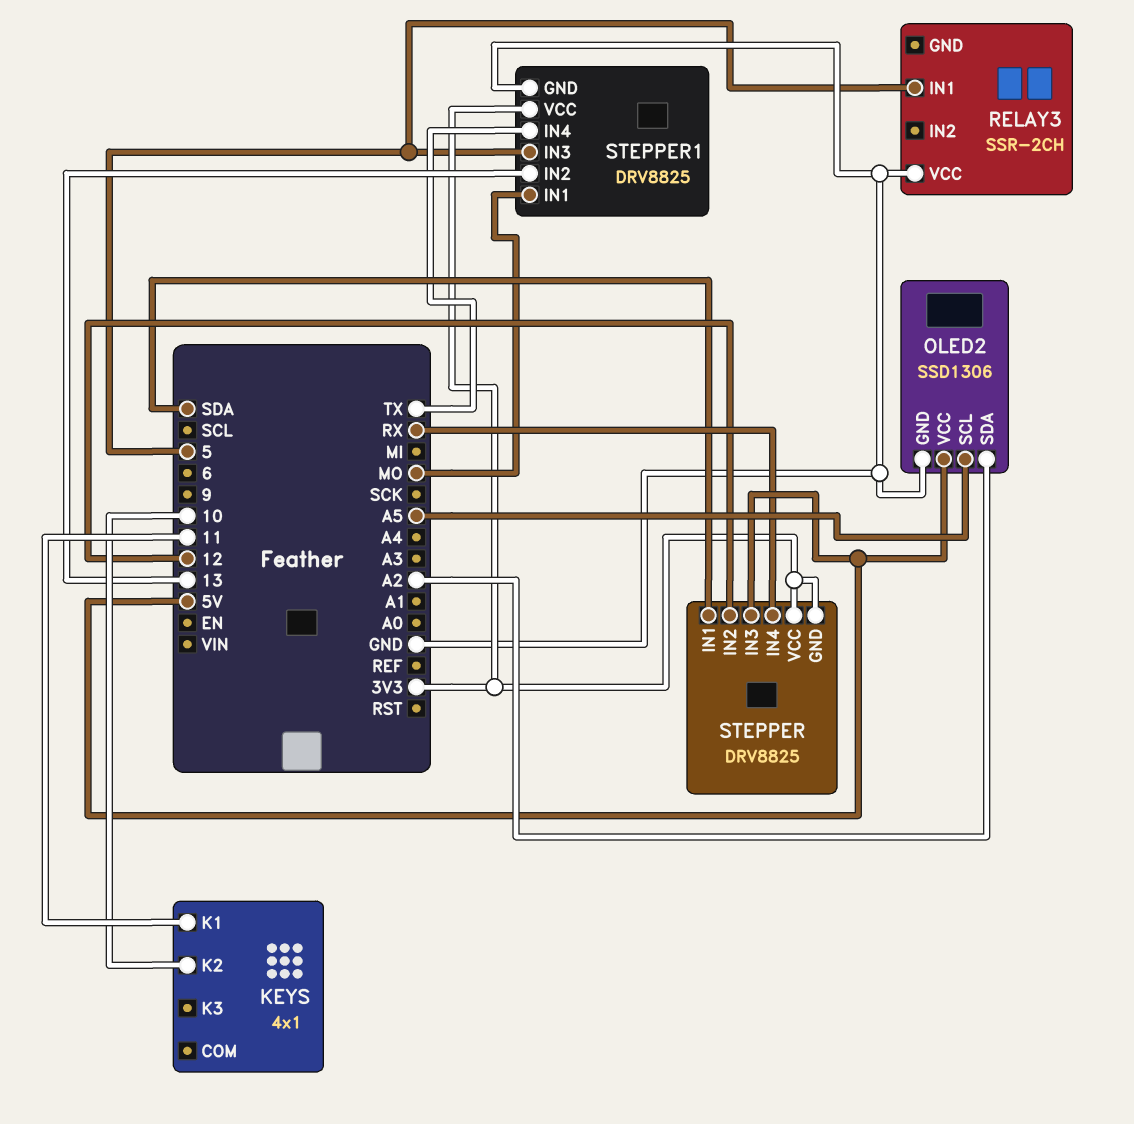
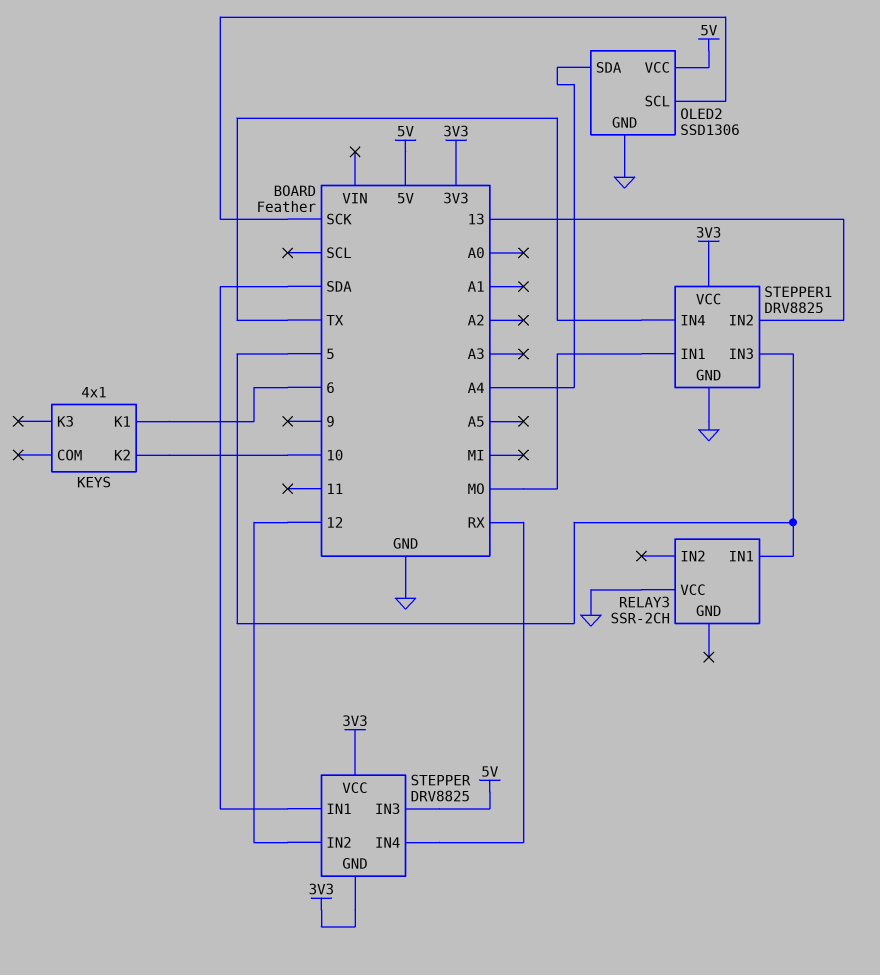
KEYS pin K1: 11 -> 6
OLED2 pin SCL: A5 -> SCK
OLED2 pin SDA: A2 -> A4

